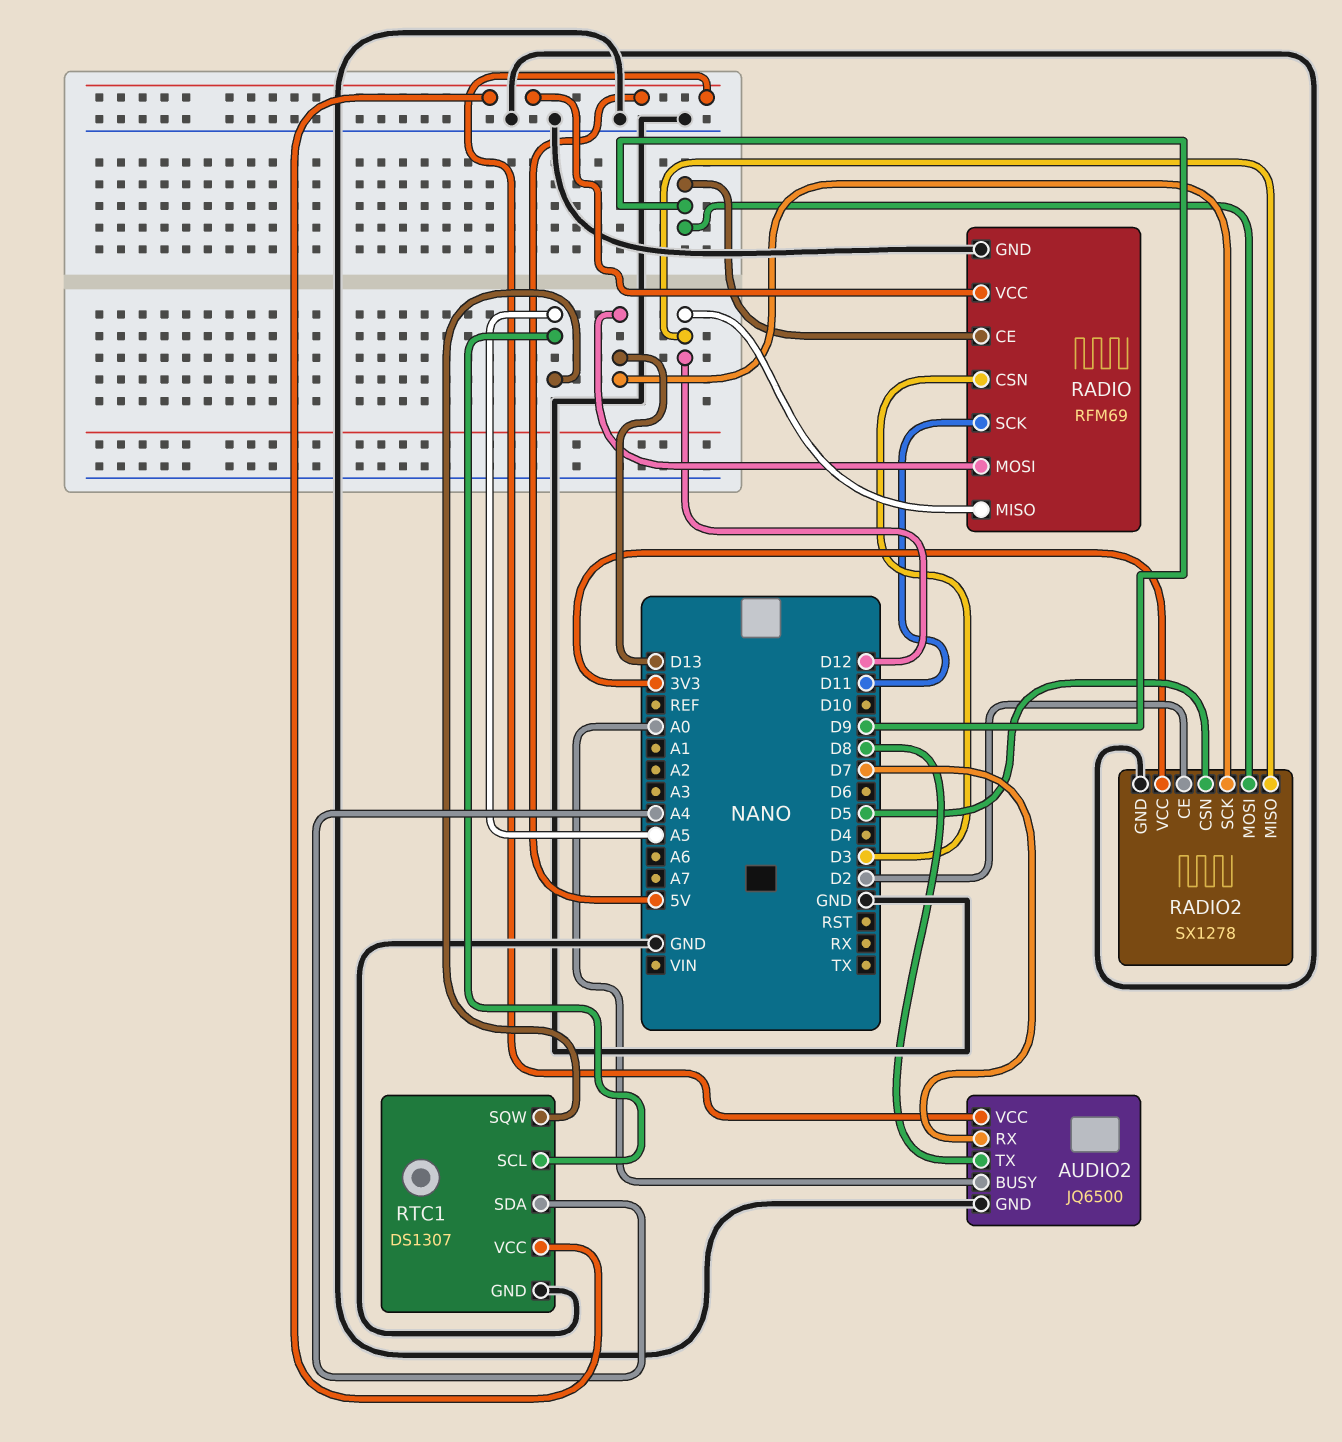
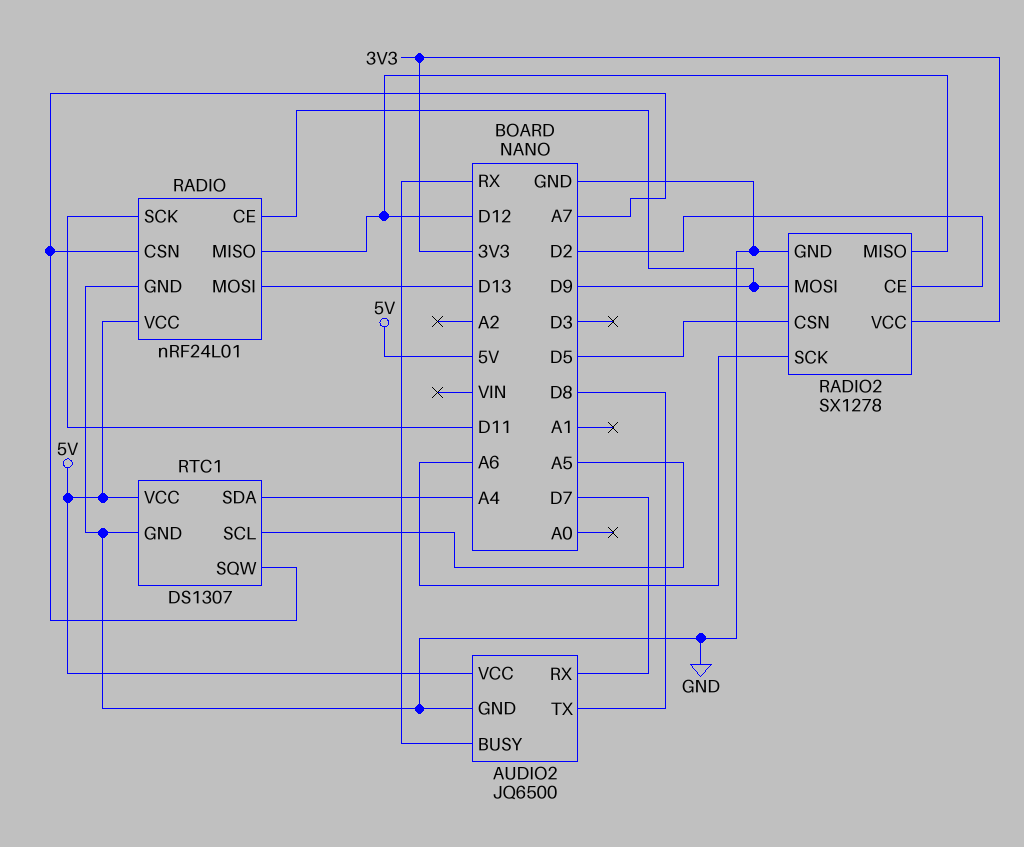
AUDIO2 pin BUSY: A0 -> RX
RADIO: RFM69 -> nRF24L01
RADIO pin CSN: D3 -> A7
RADIO2 pin SCK: D13 -> A6
RTC1 pin SQW: A5 -> A7

